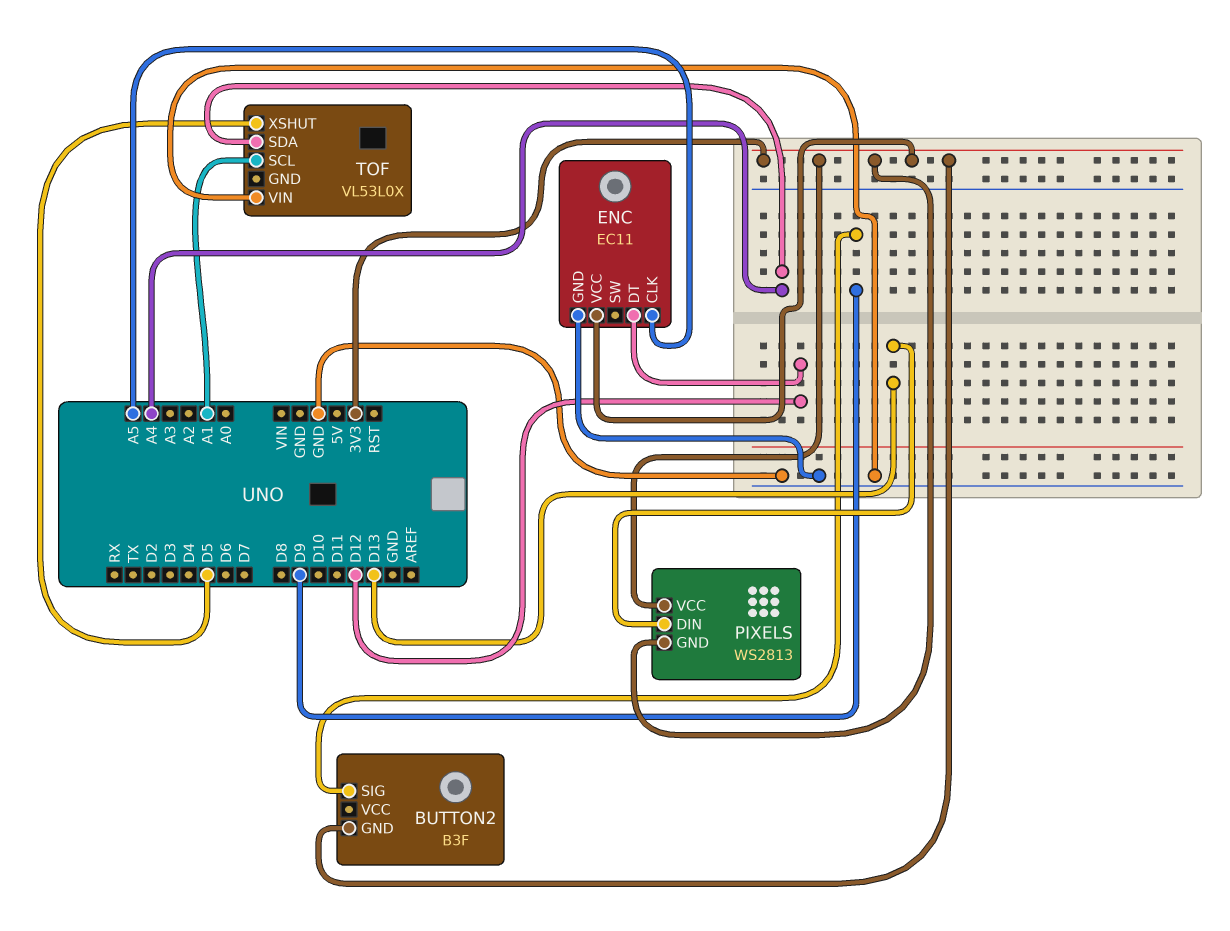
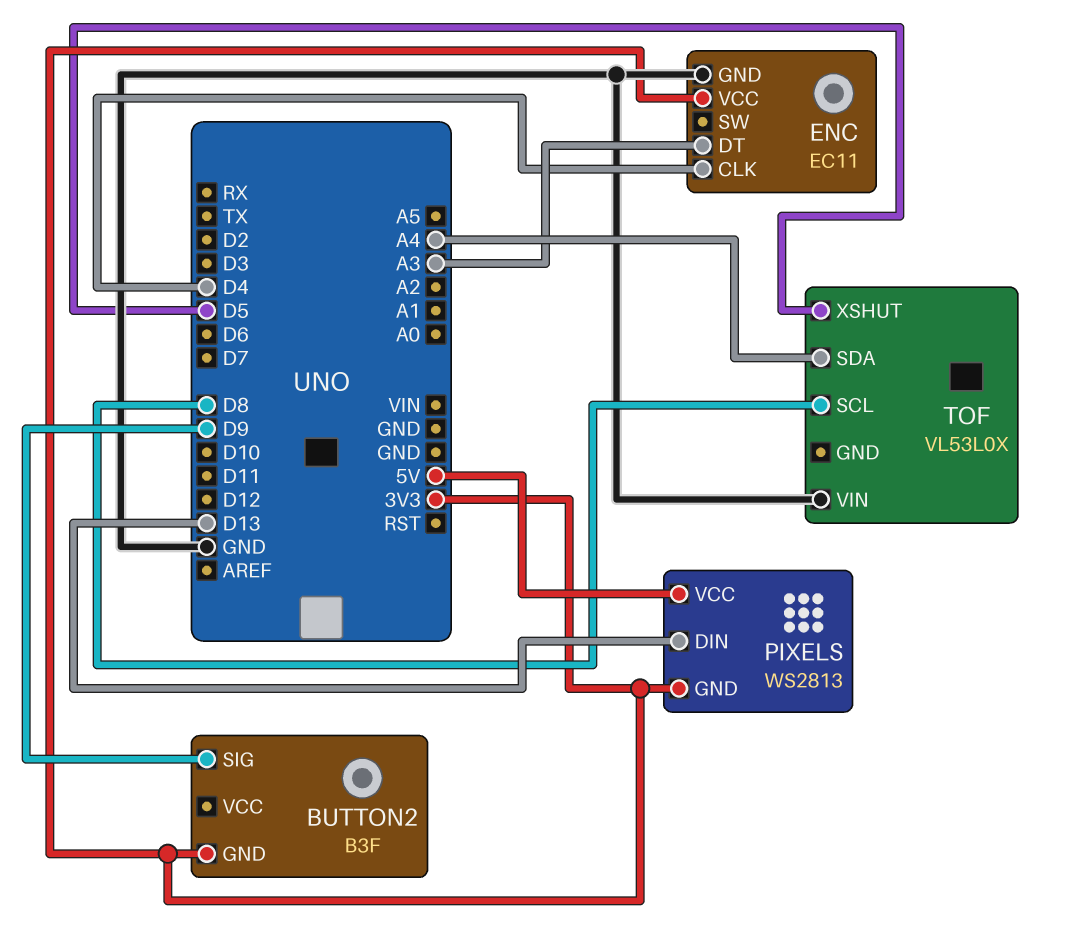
ENC pin CLK: A5 -> D4
ENC pin DT: D12 -> A3
PIXELS pin VCC: 3V3 -> 5V
TOF pin SCL: A1 -> D8

